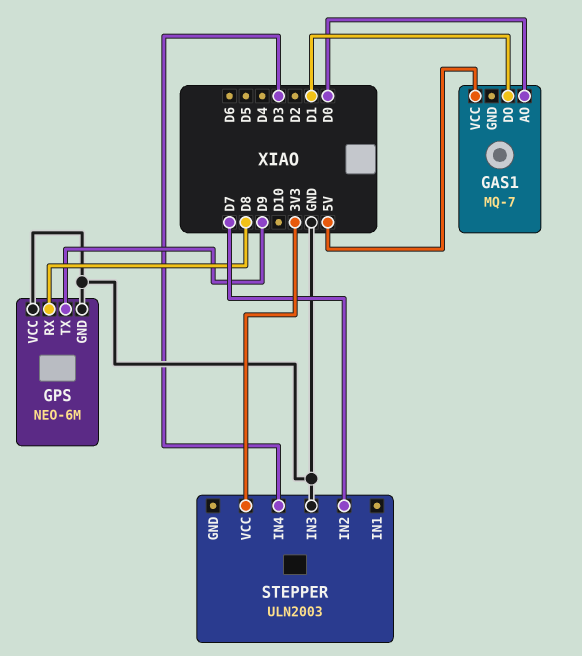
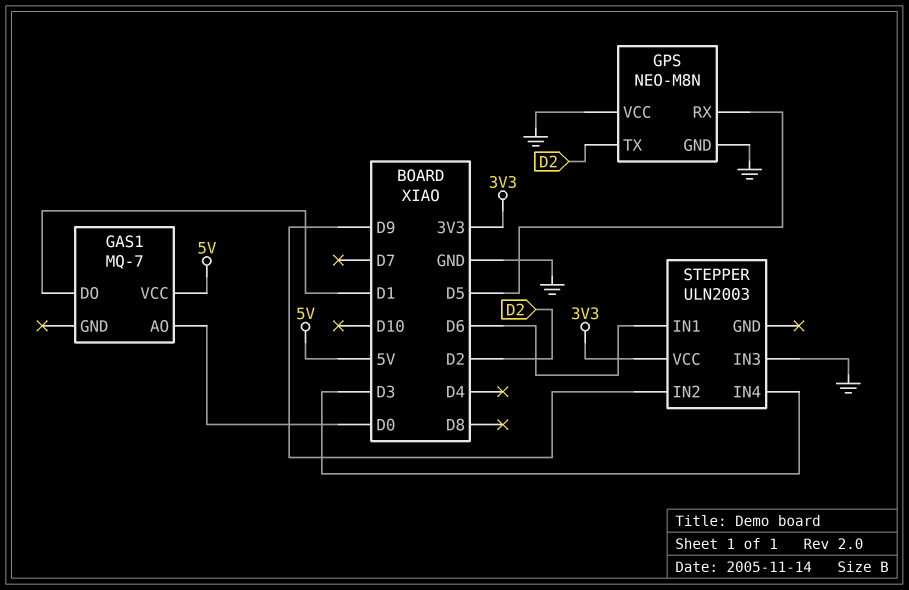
GPS: NEO-6M -> NEO-M8N
GPS pin RX: D8 -> D5
GPS pin TX: D9 -> D2
STEPPER pin IN1: none -> D6
STEPPER pin IN2: D7 -> D9

